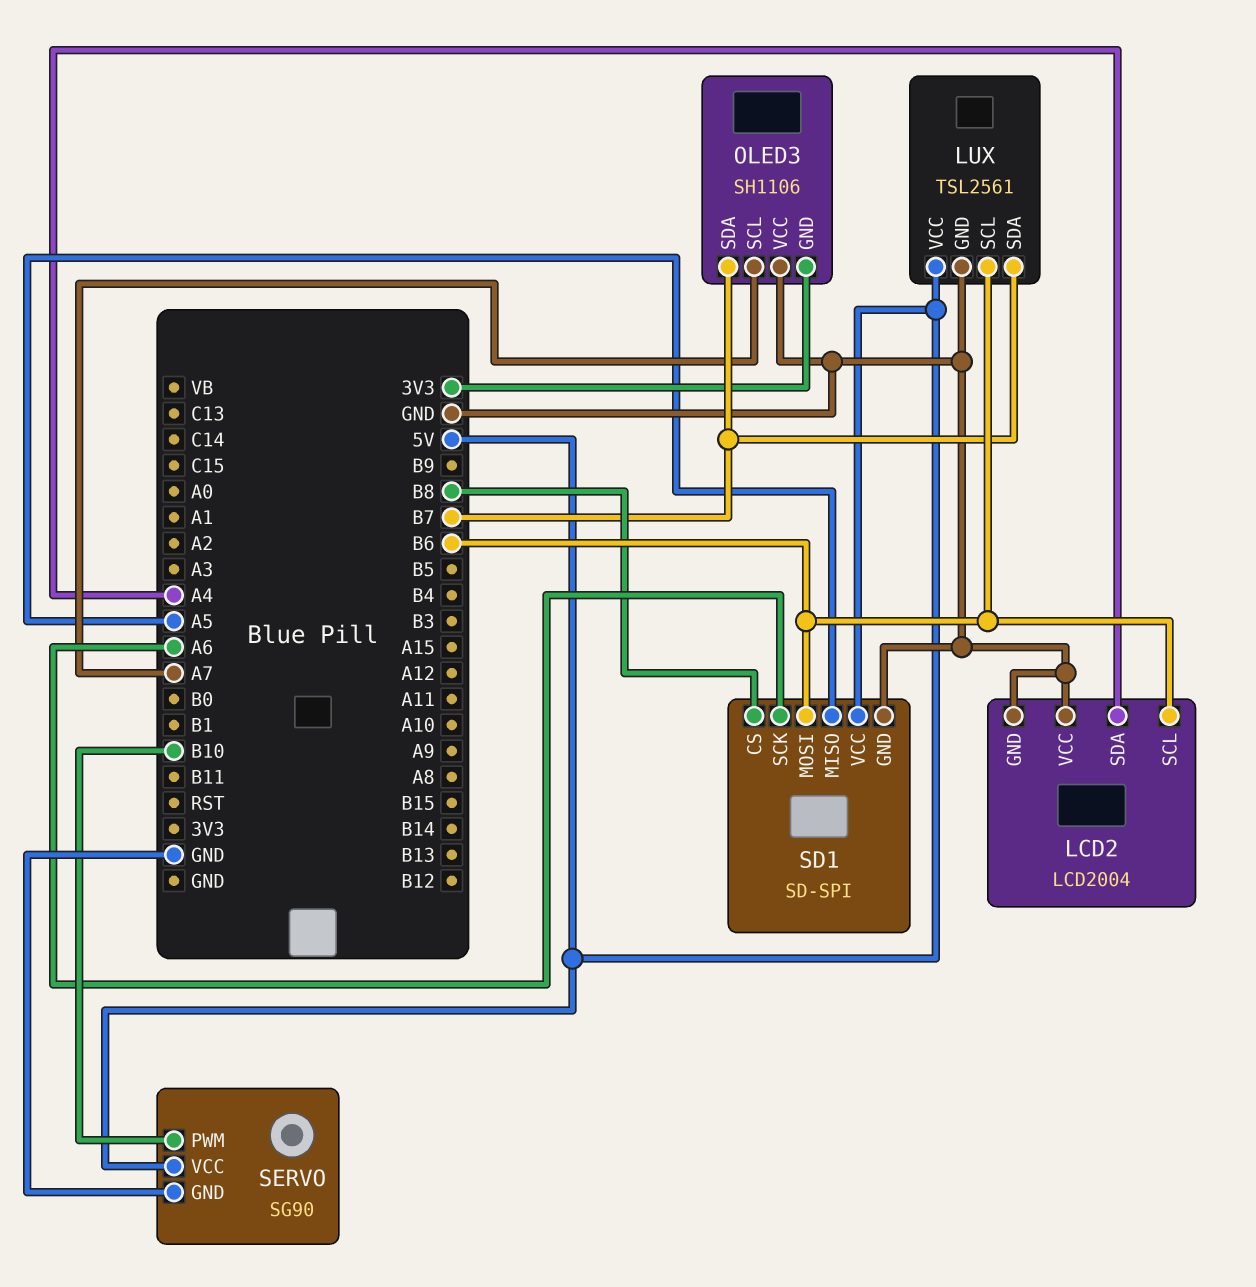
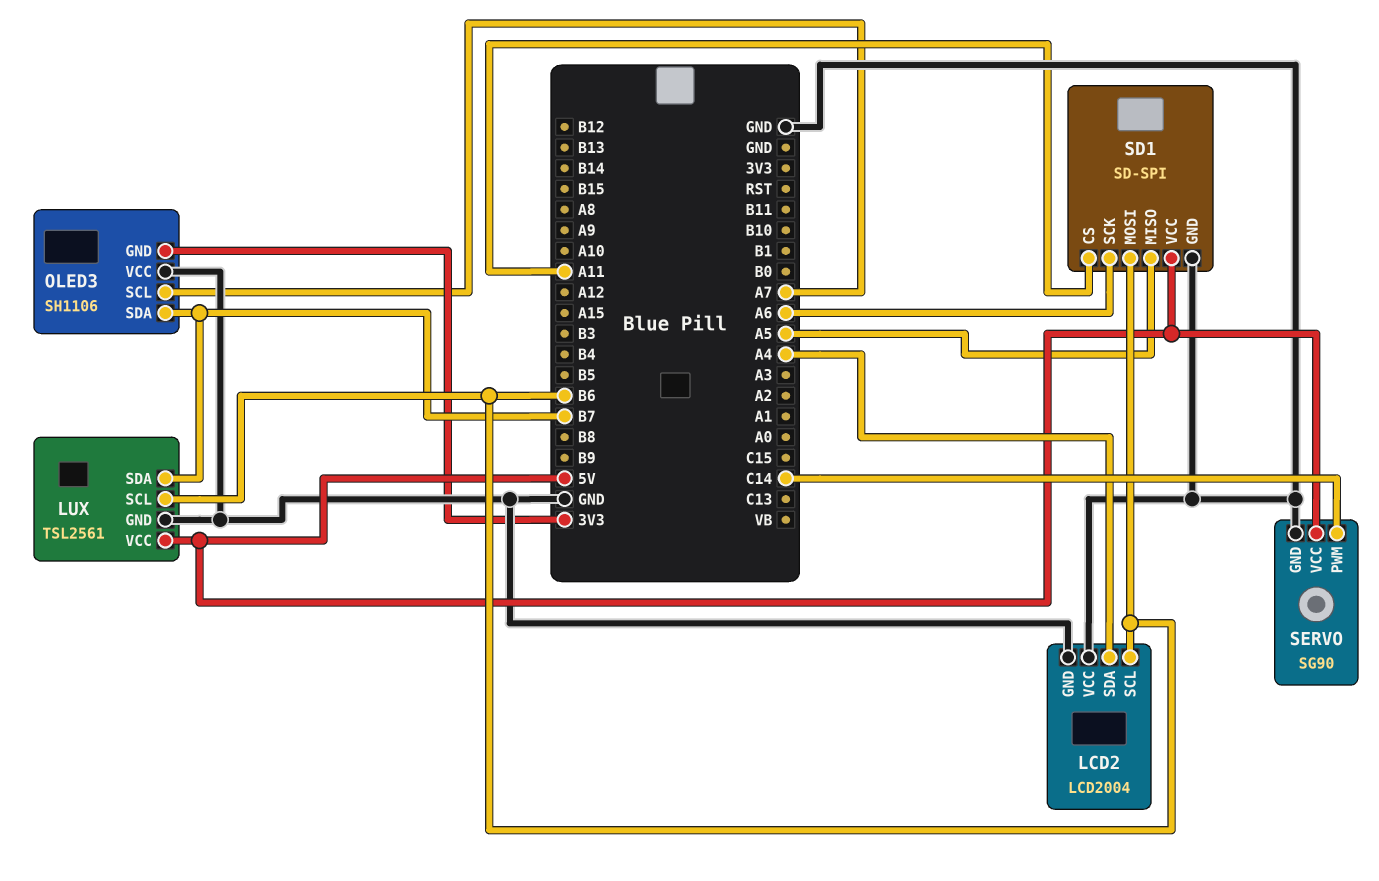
SD1 pin CS: B8 -> A11
SERVO pin PWM: B10 -> C14

